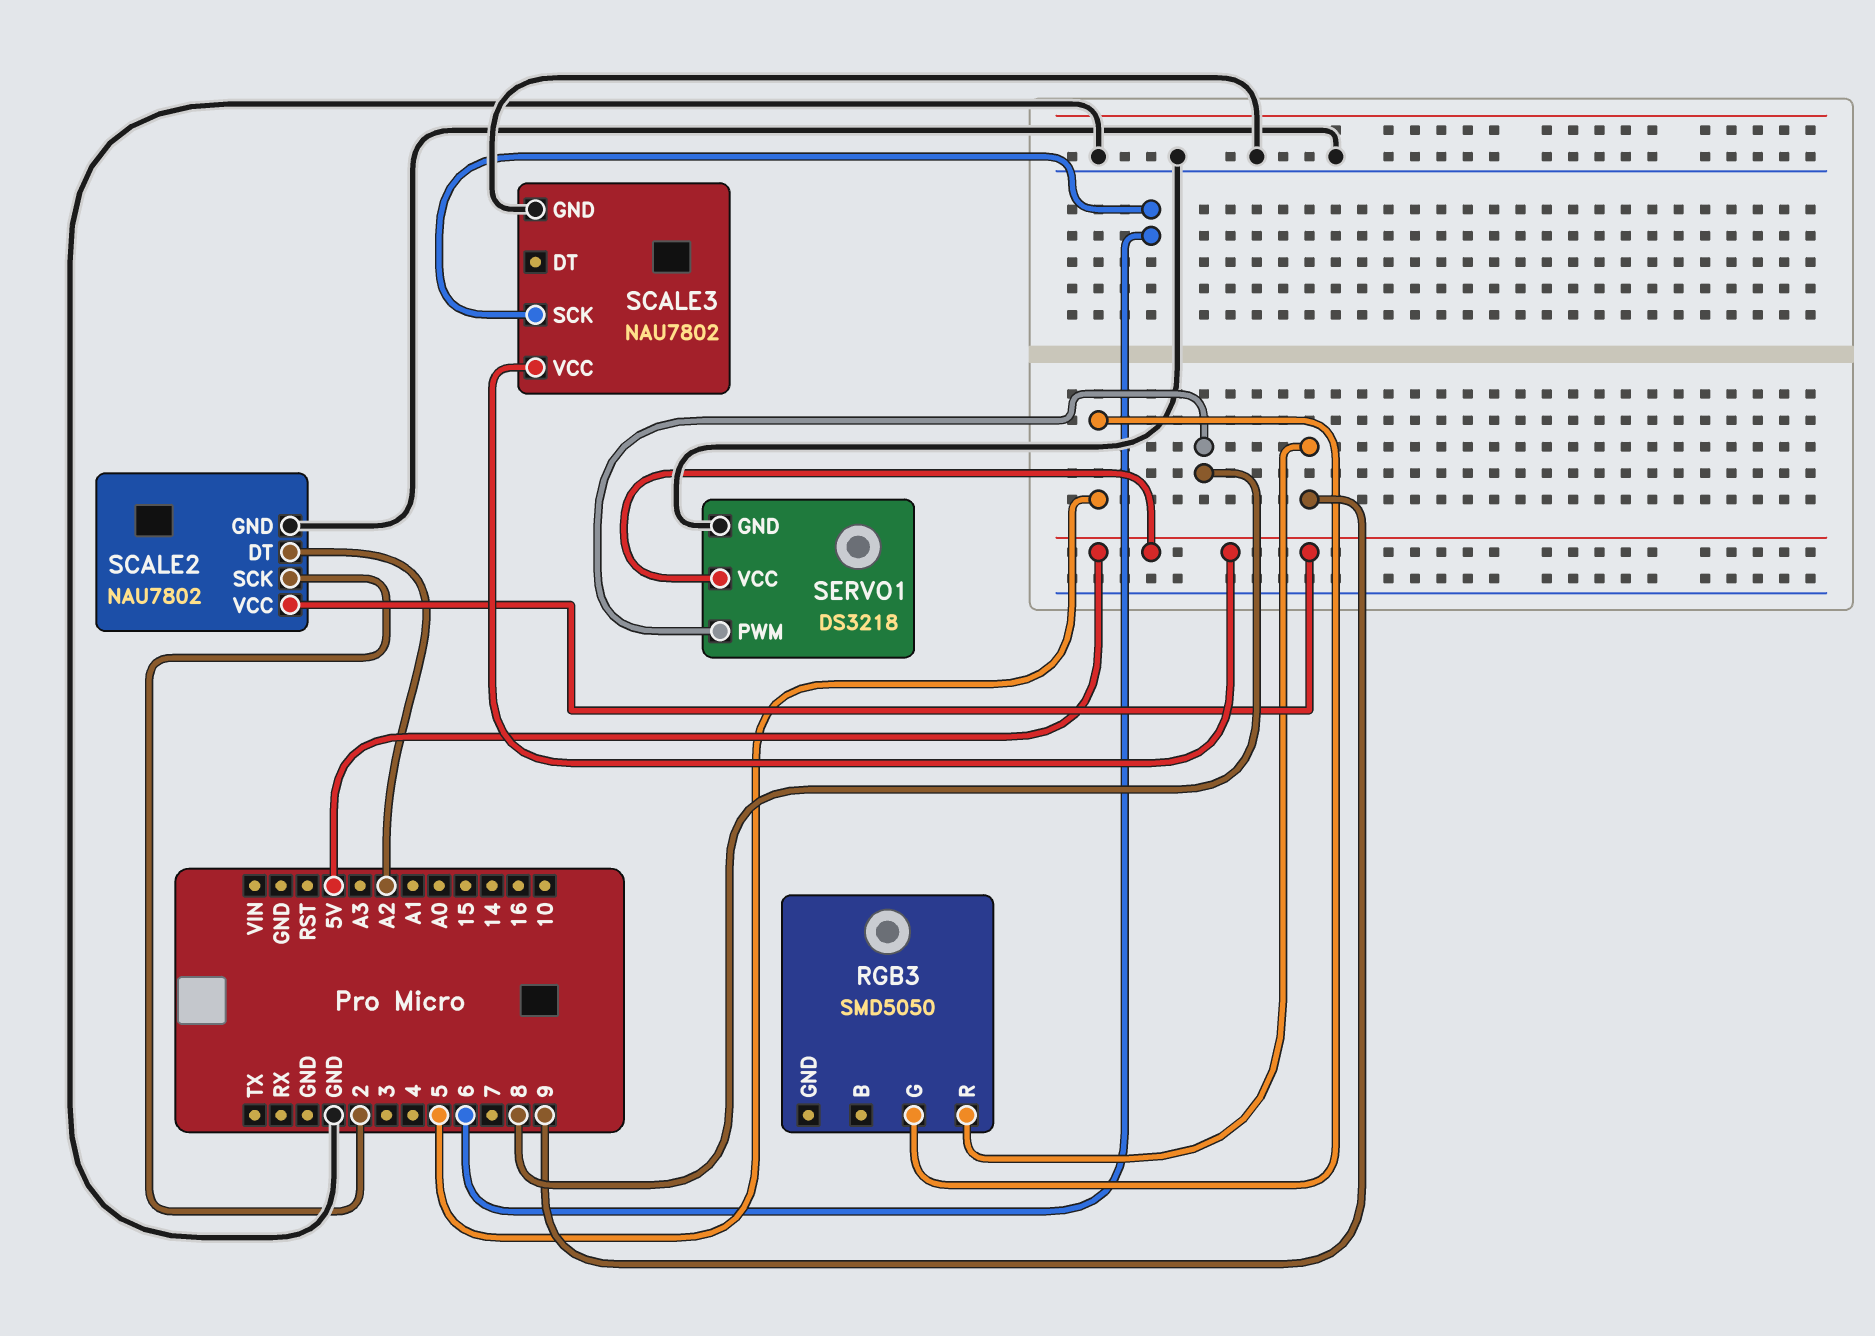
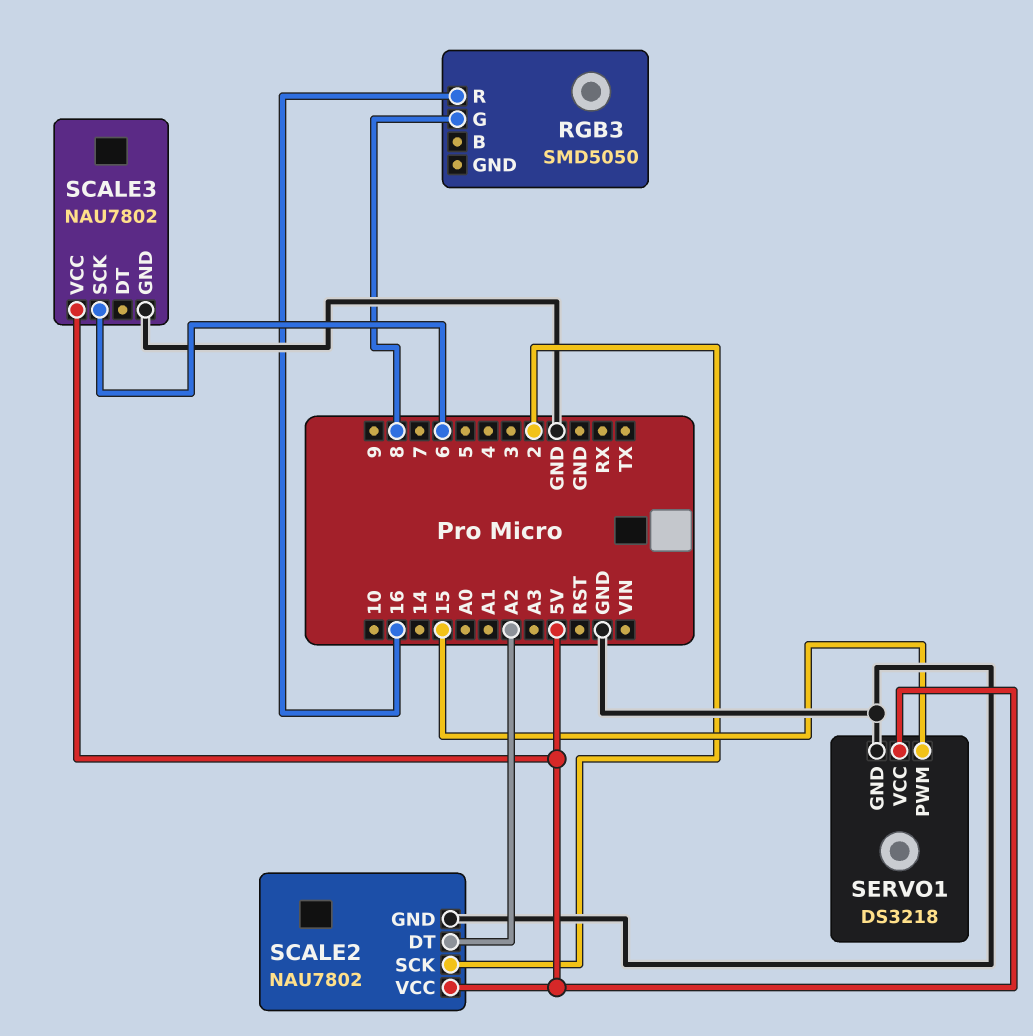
RGB3 pin G: 5 -> 8
RGB3 pin R: 9 -> 16
SERVO1 pin PWM: 8 -> 15

